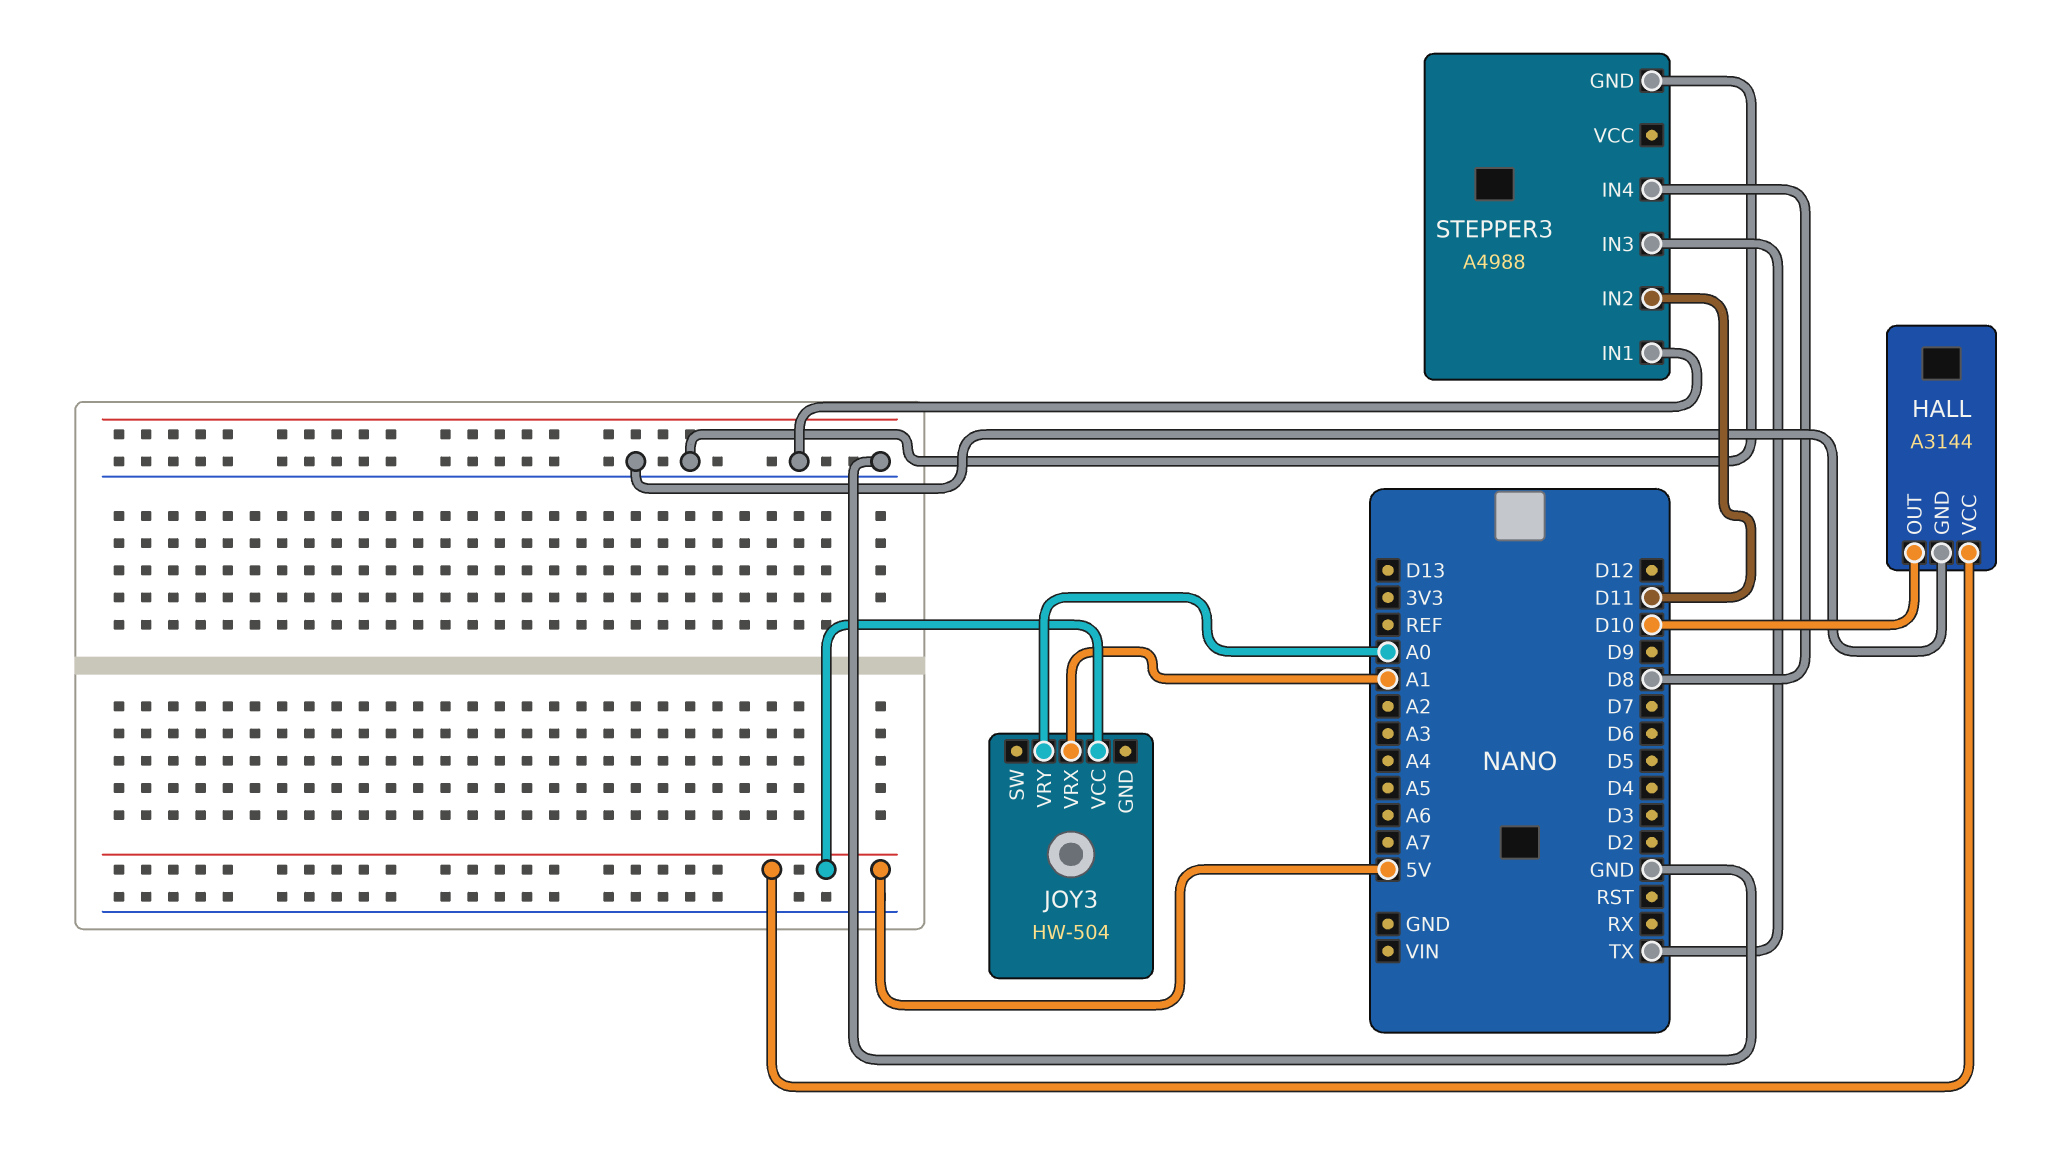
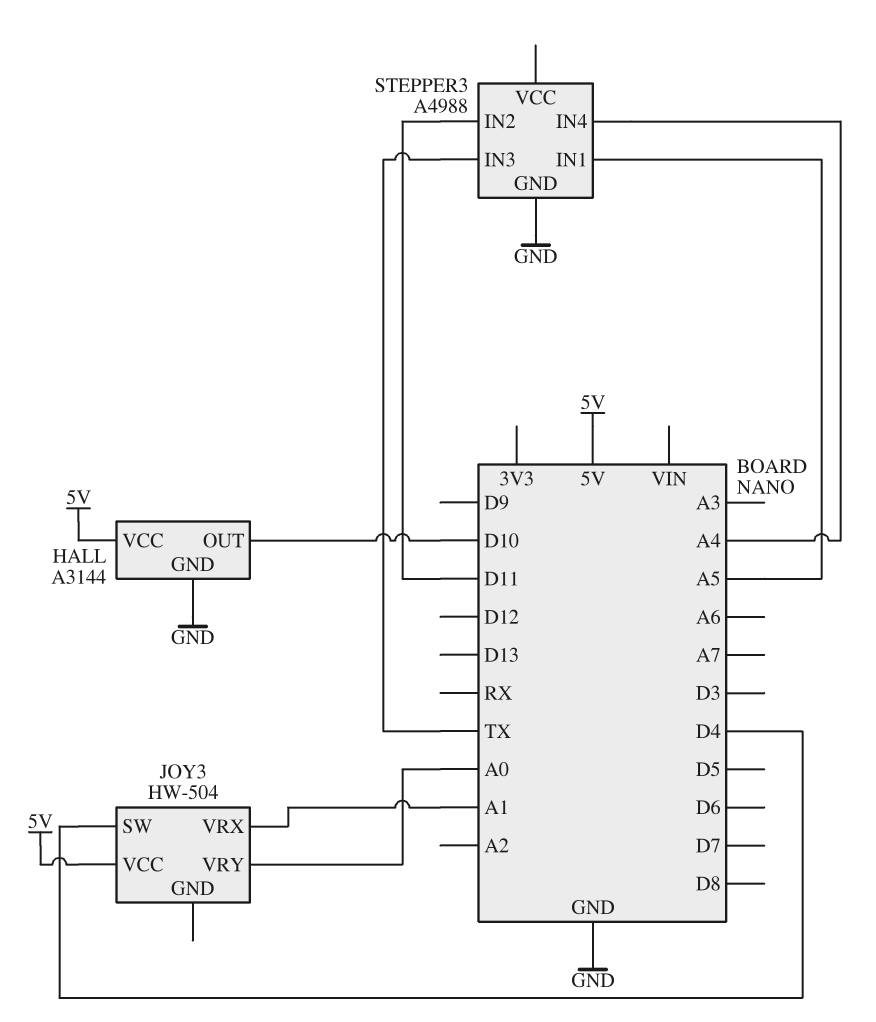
JOY3 pin SW: none -> D4
STEPPER3 pin IN1: GND -> A5
STEPPER3 pin IN4: D8 -> A4

